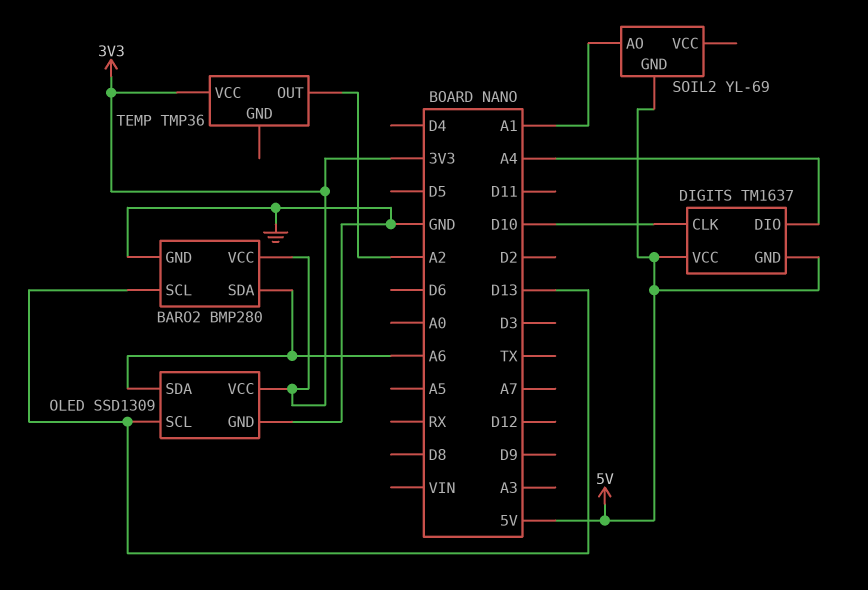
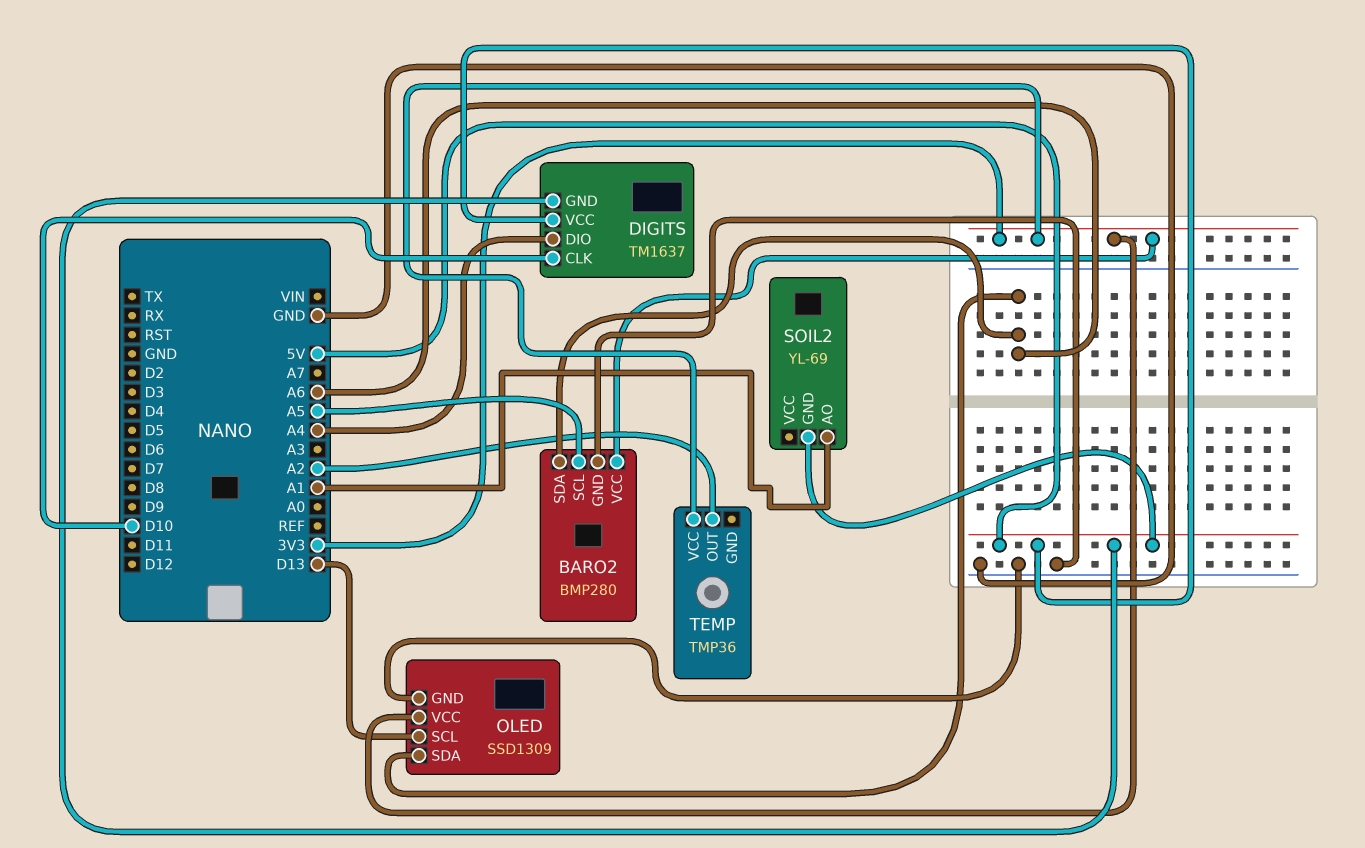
BARO2 pin SCL: D13 -> A5

